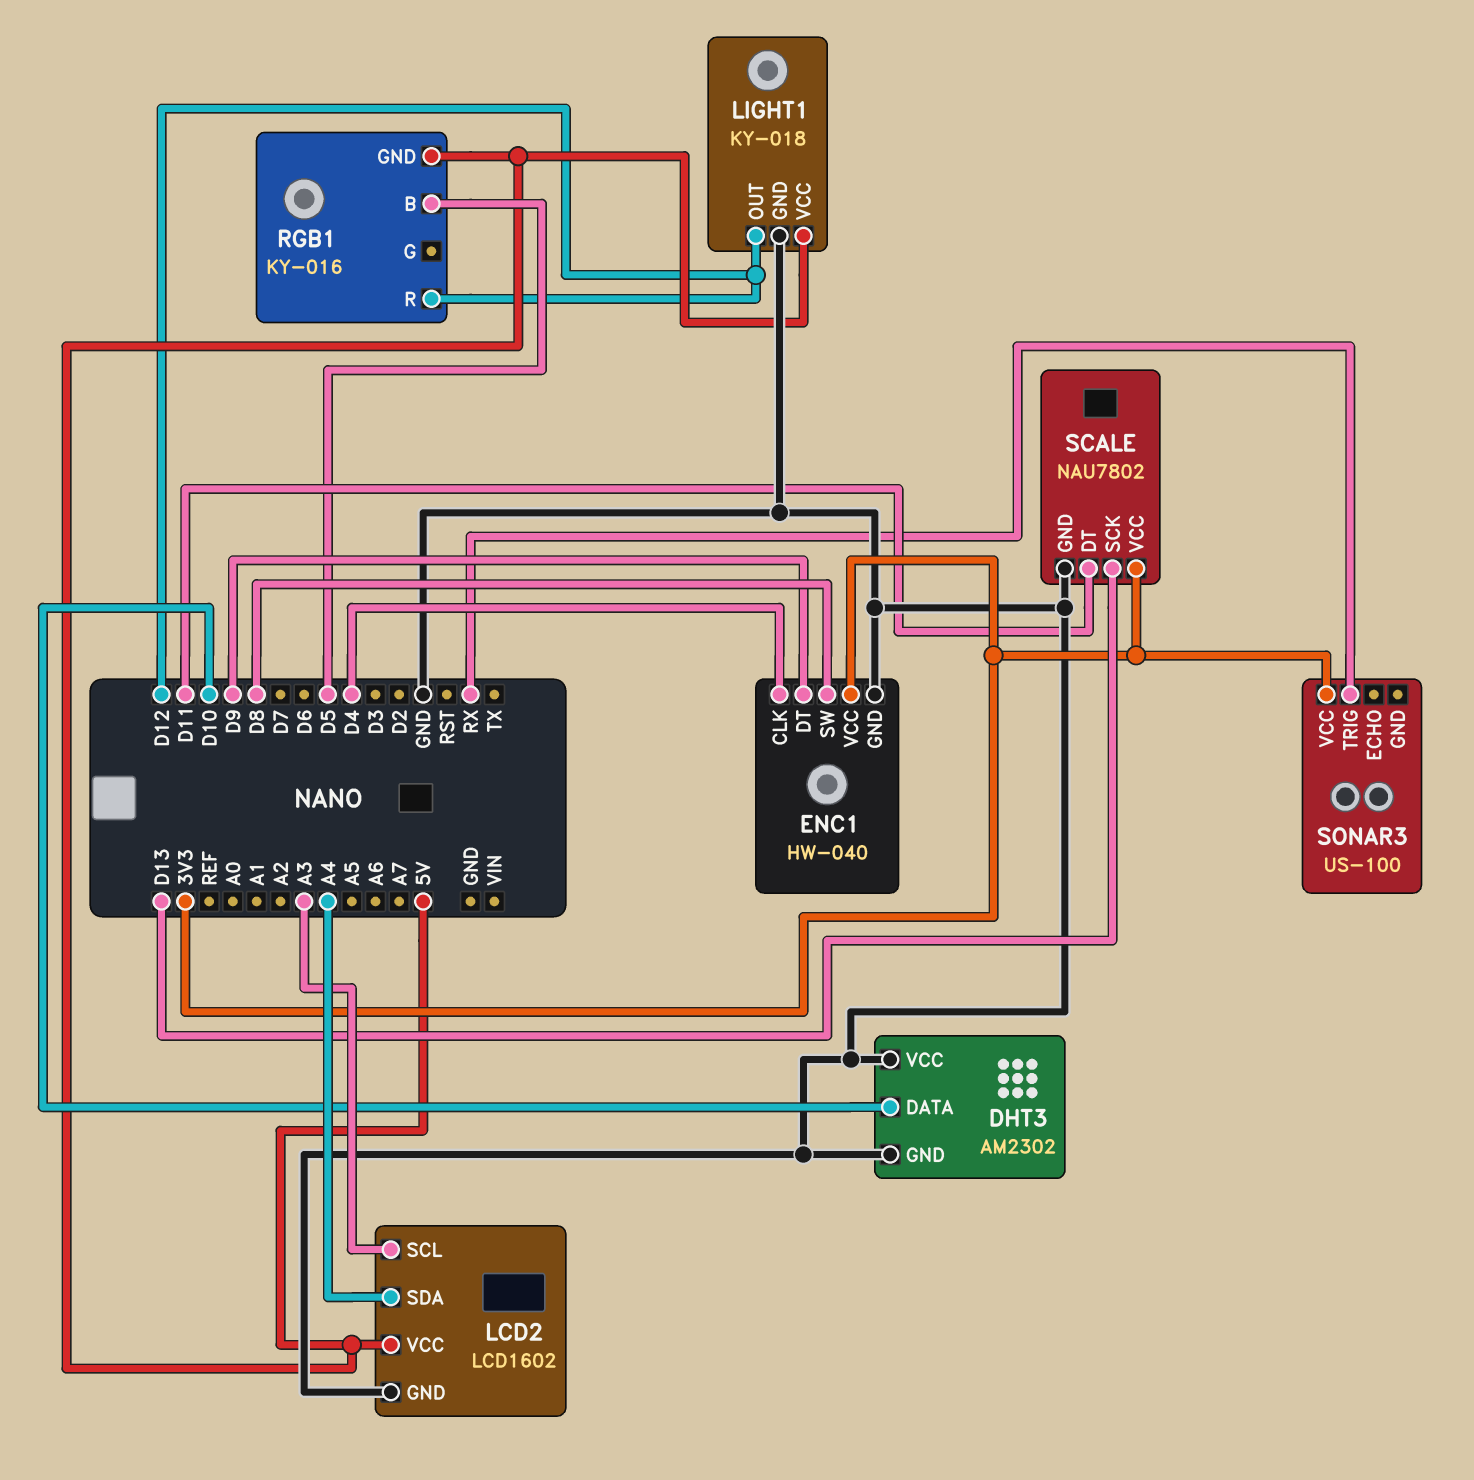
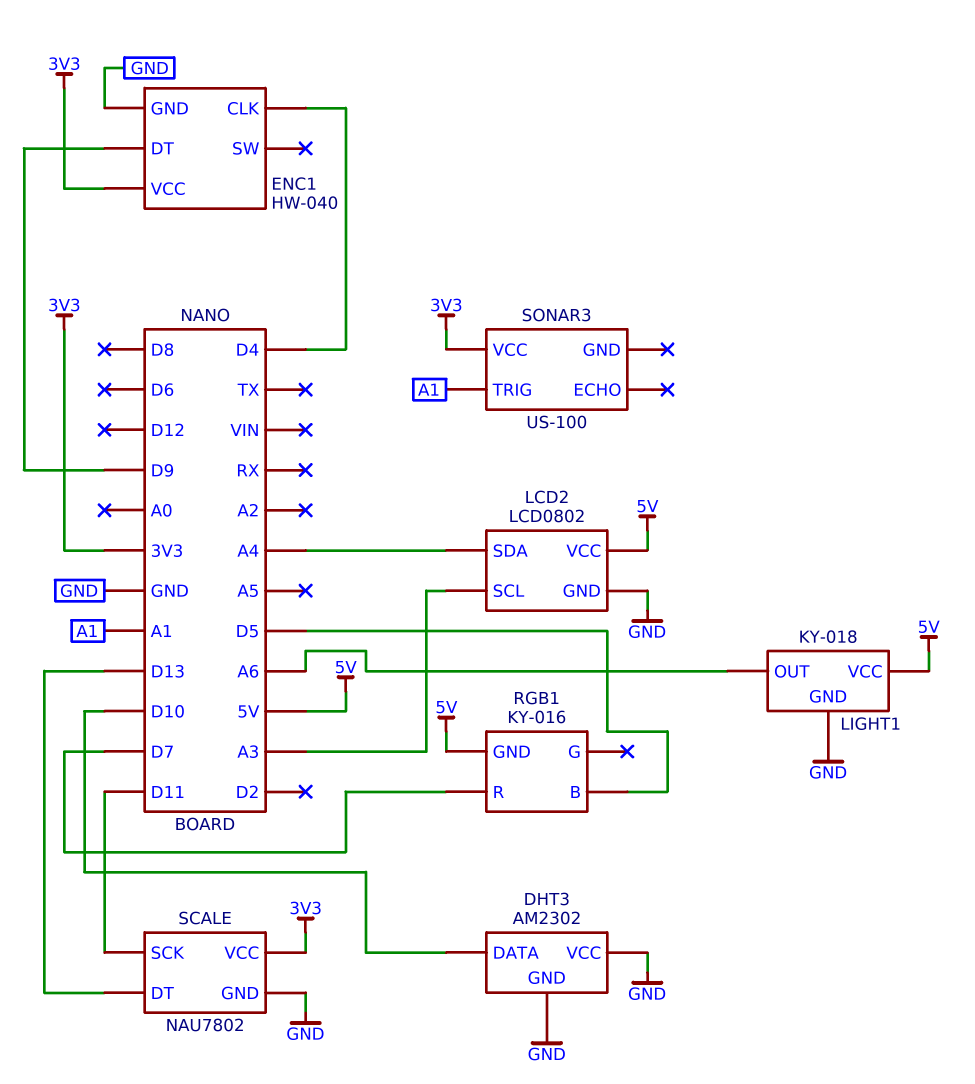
ENC1 pin SW: D8 -> none
LCD2: LCD1602 -> LCD0802
LIGHT1 pin OUT: D12 -> A6
RGB1 pin R: D12 -> D7
SCALE pin DT: D11 -> D13
SCALE pin SCK: D13 -> D11
SONAR3 pin TRIG: RX -> A1

